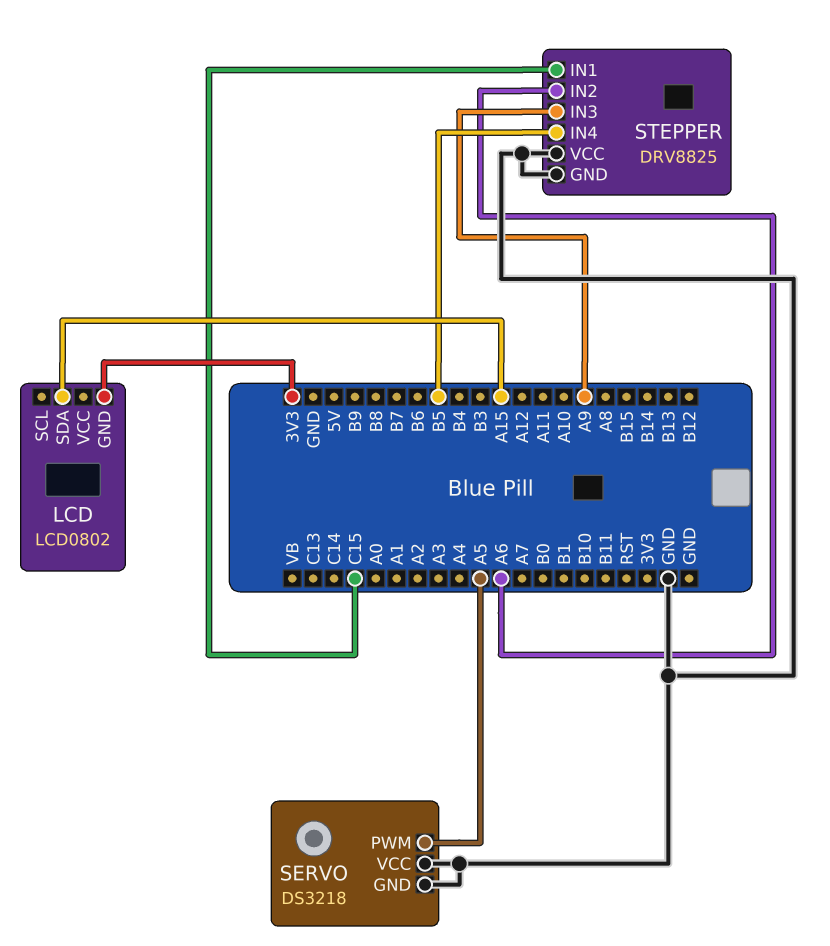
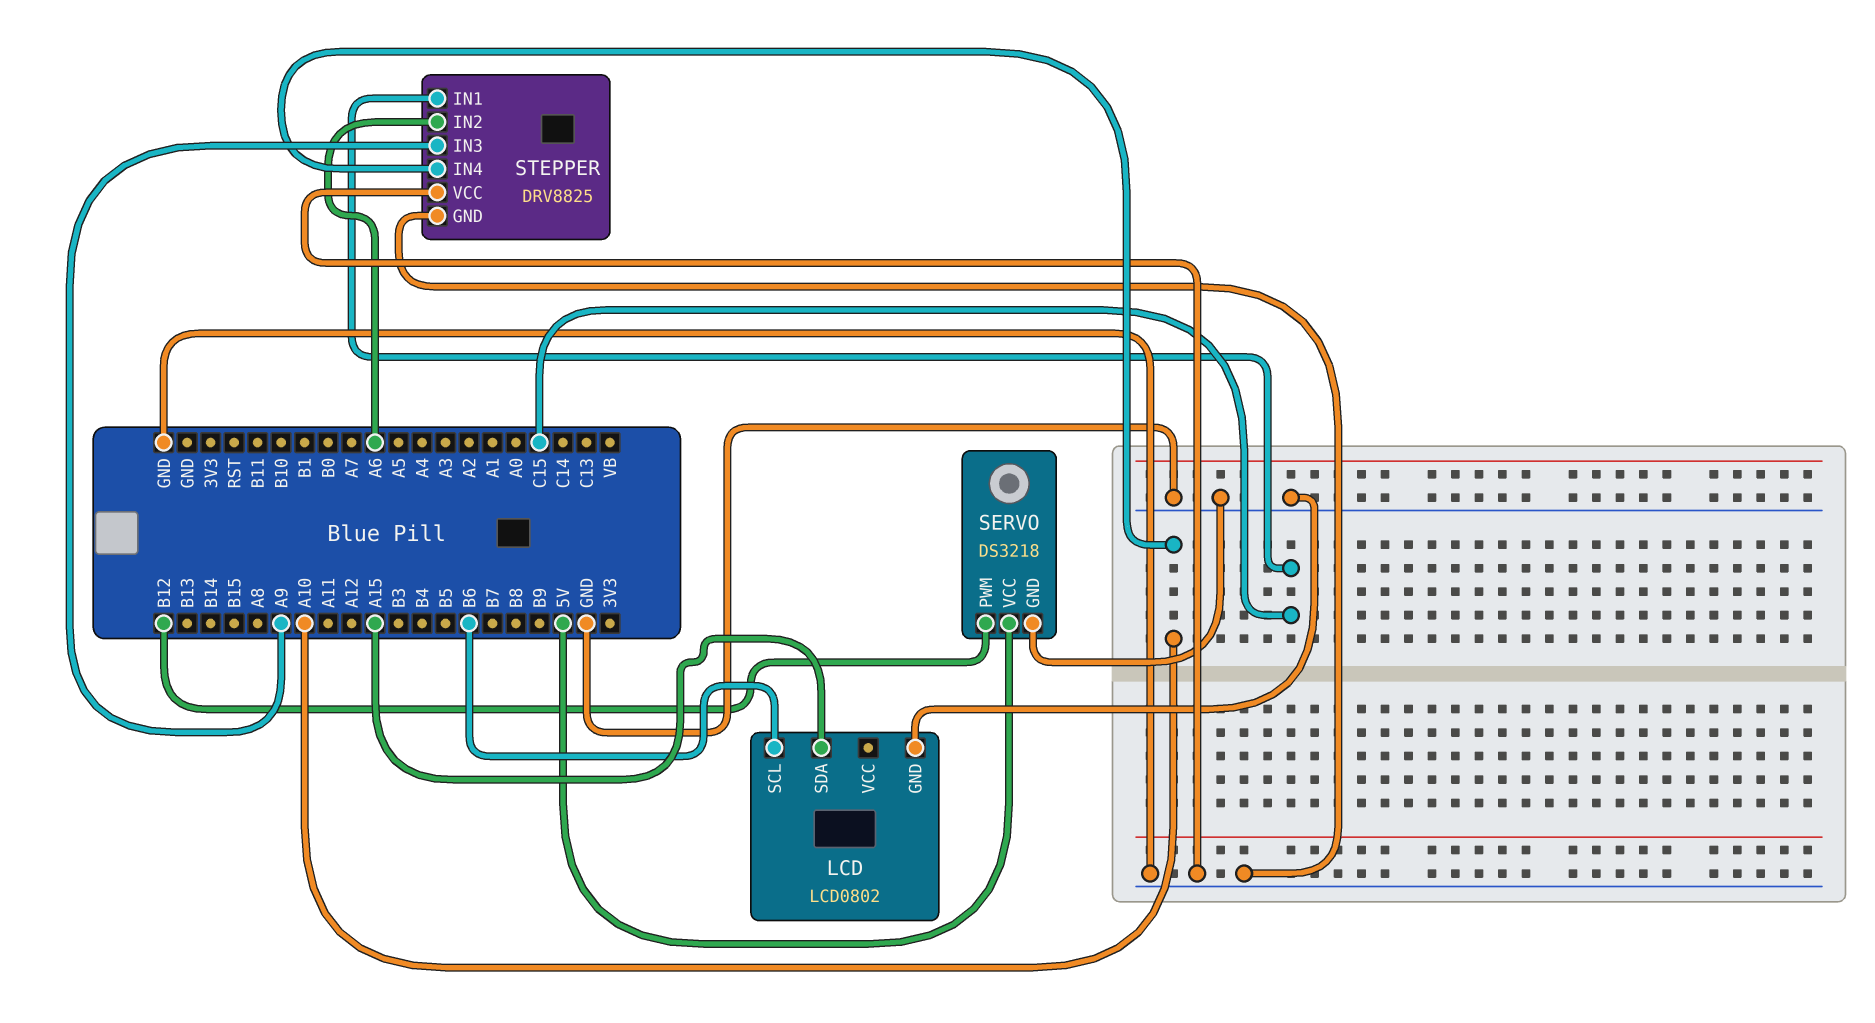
LCD pin GND: 3V3 -> GND
LCD pin SCL: none -> B6
SERVO pin PWM: A5 -> B12
SERVO pin VCC: GND -> 5V
STEPPER pin IN4: B5 -> A10

